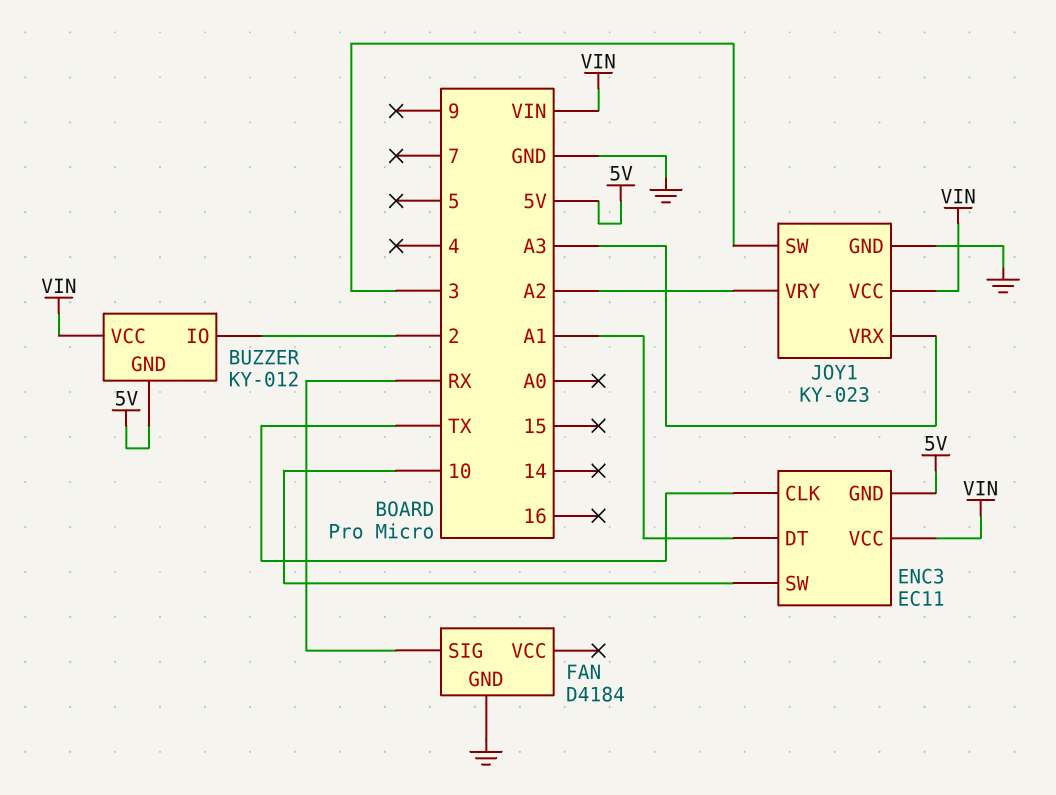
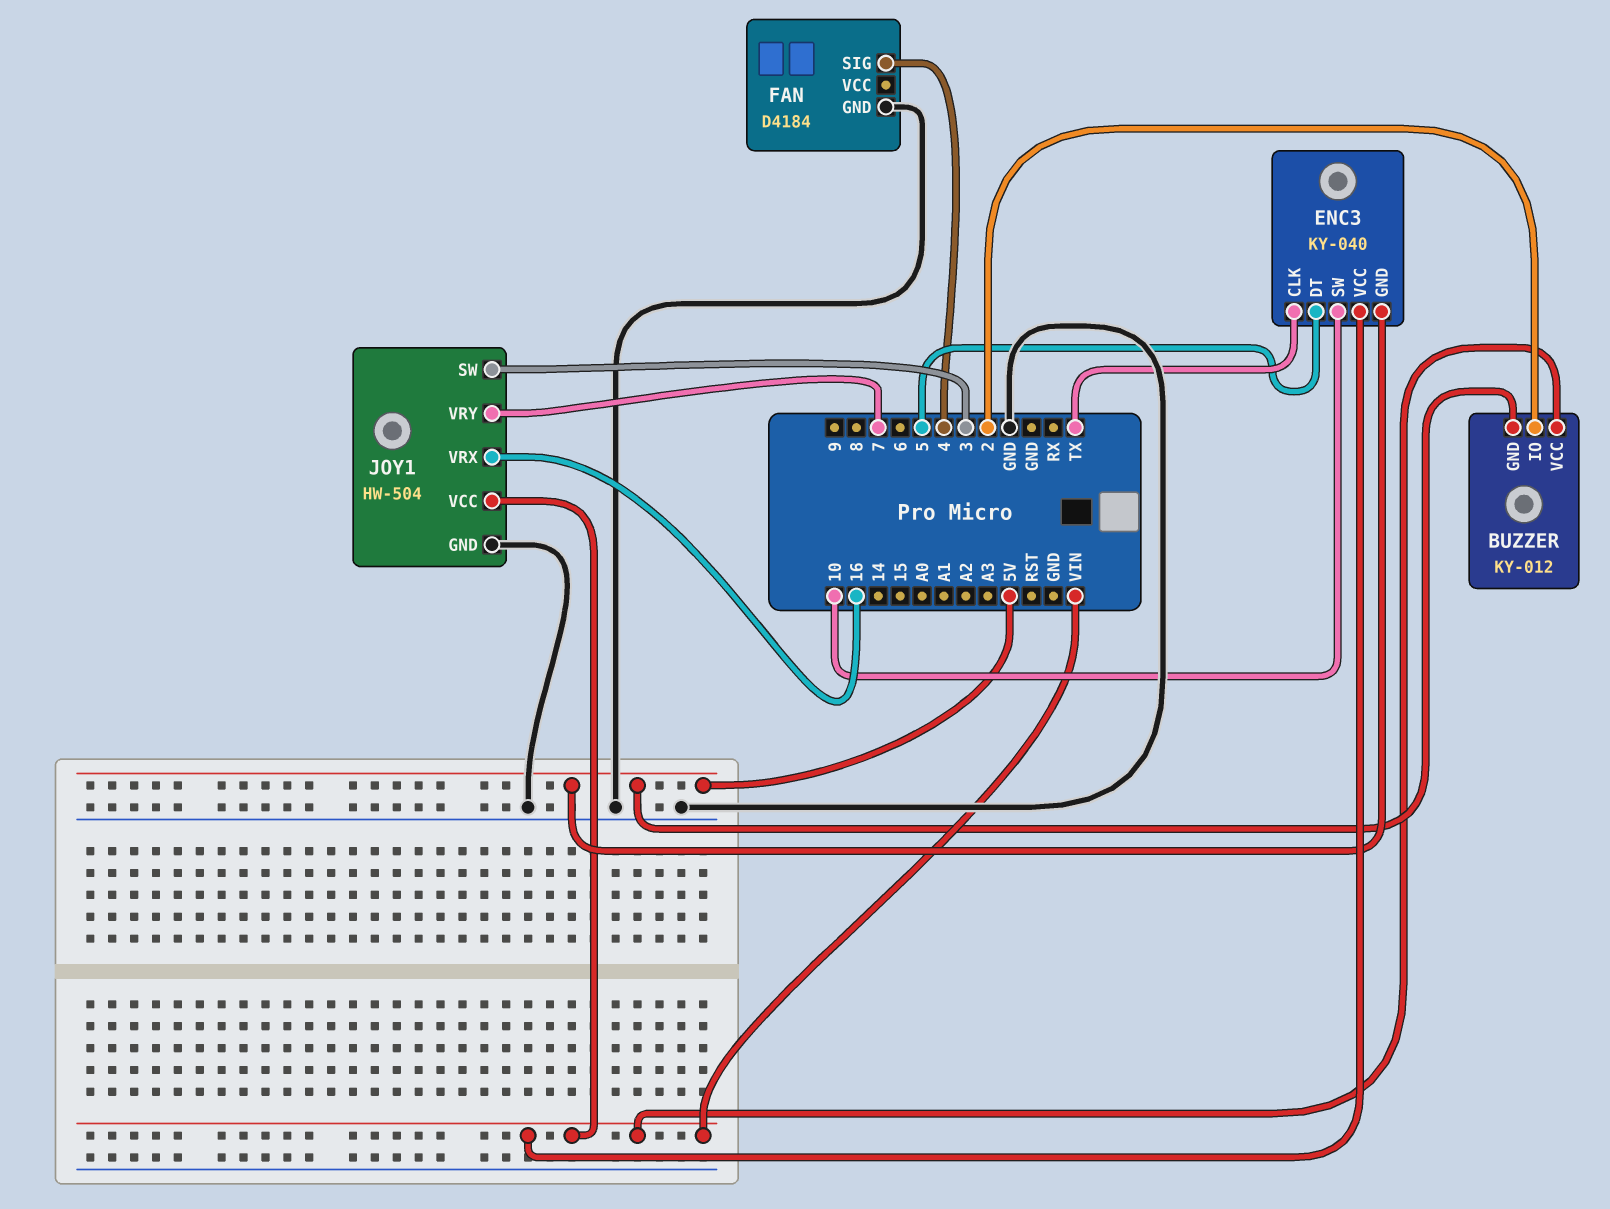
ENC3: EC11 -> KY-040
ENC3 pin DT: A1 -> 5
FAN pin SIG: RX -> 4
JOY1: KY-023 -> HW-504
JOY1 pin VRX: A3 -> 16
JOY1 pin VRY: A2 -> 7

